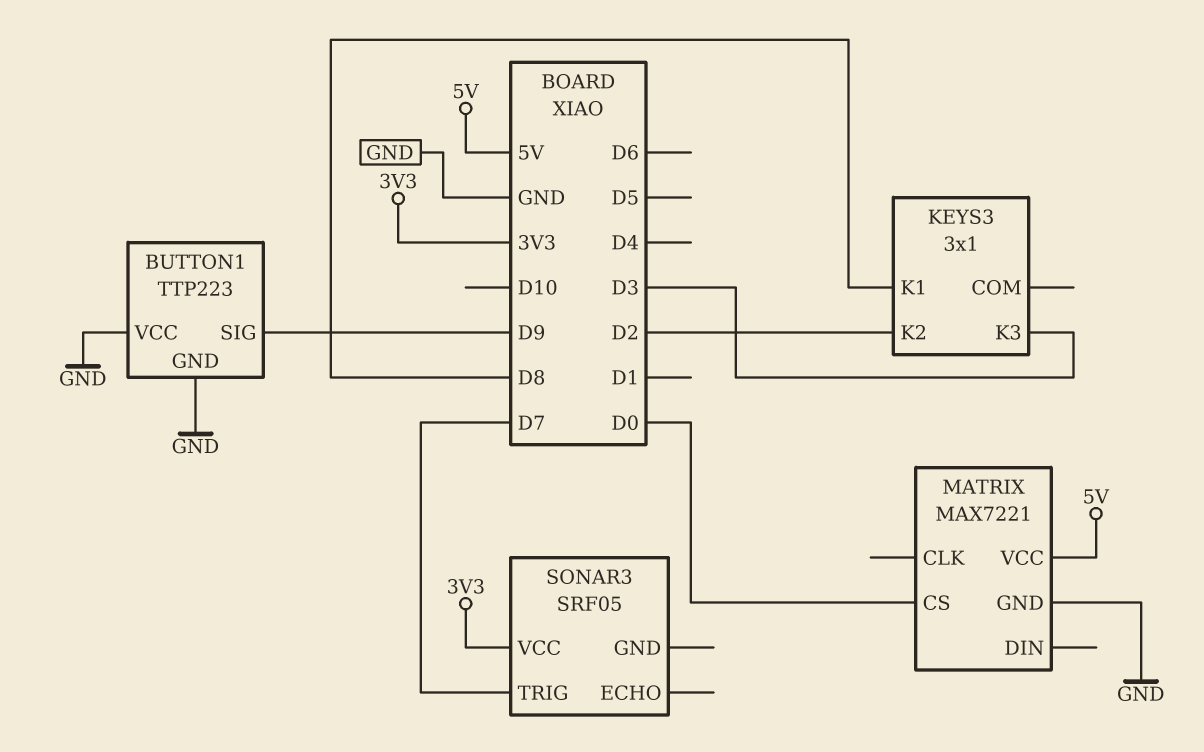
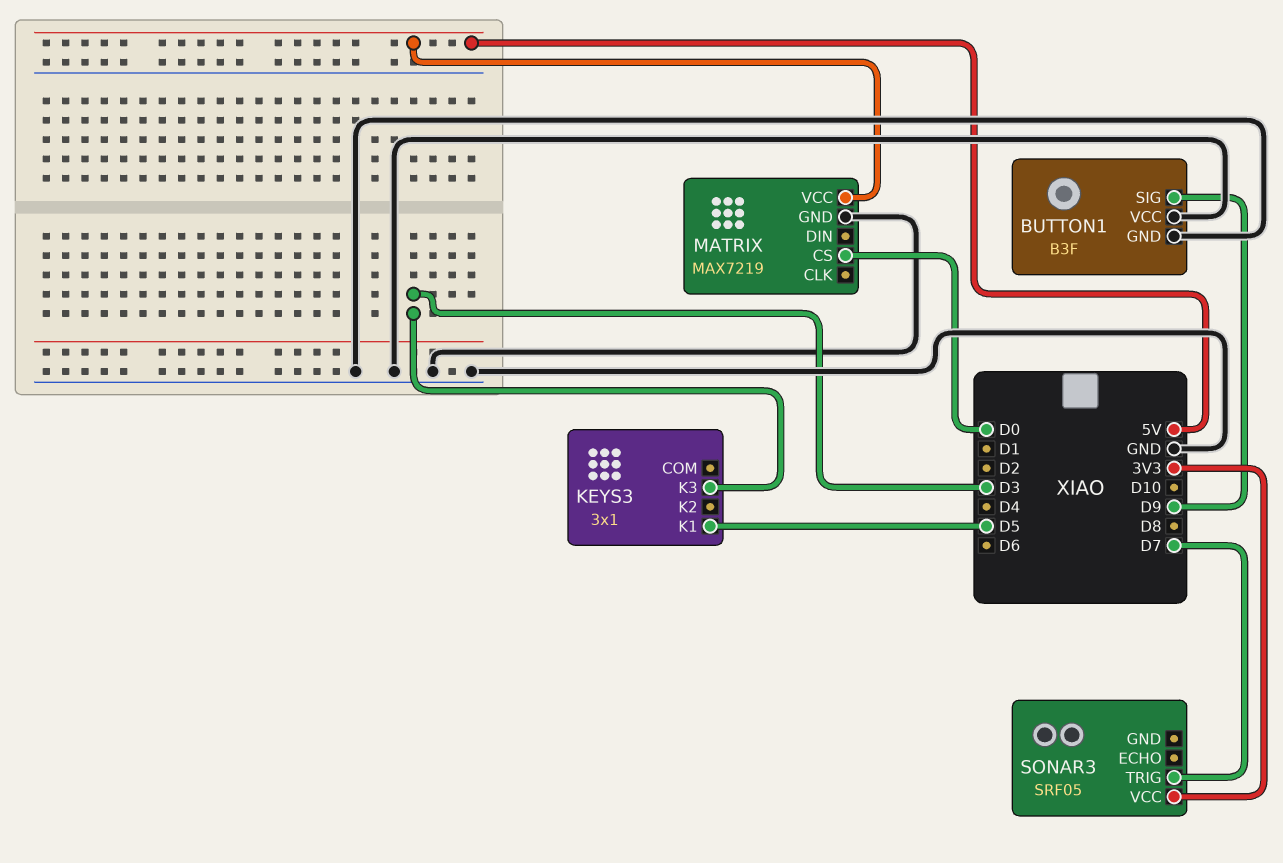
BUTTON1: TTP223 -> B3F
KEYS3 pin K1: D8 -> D5
KEYS3 pin K2: D2 -> none
MATRIX: MAX7221 -> MAX7219

